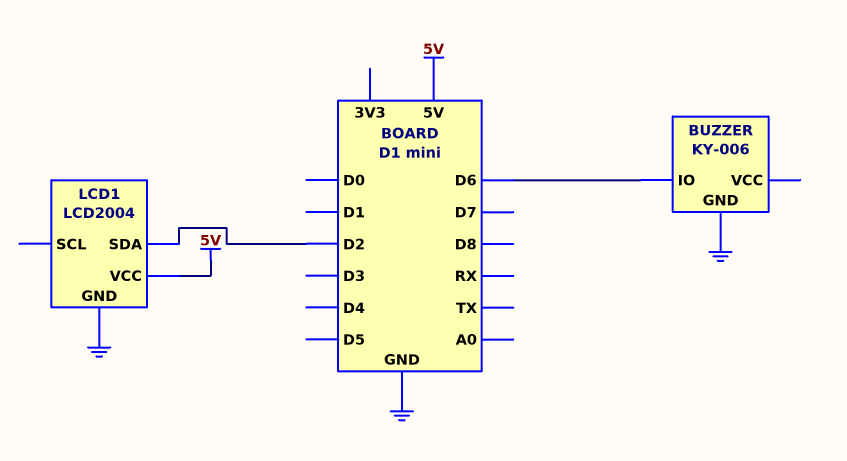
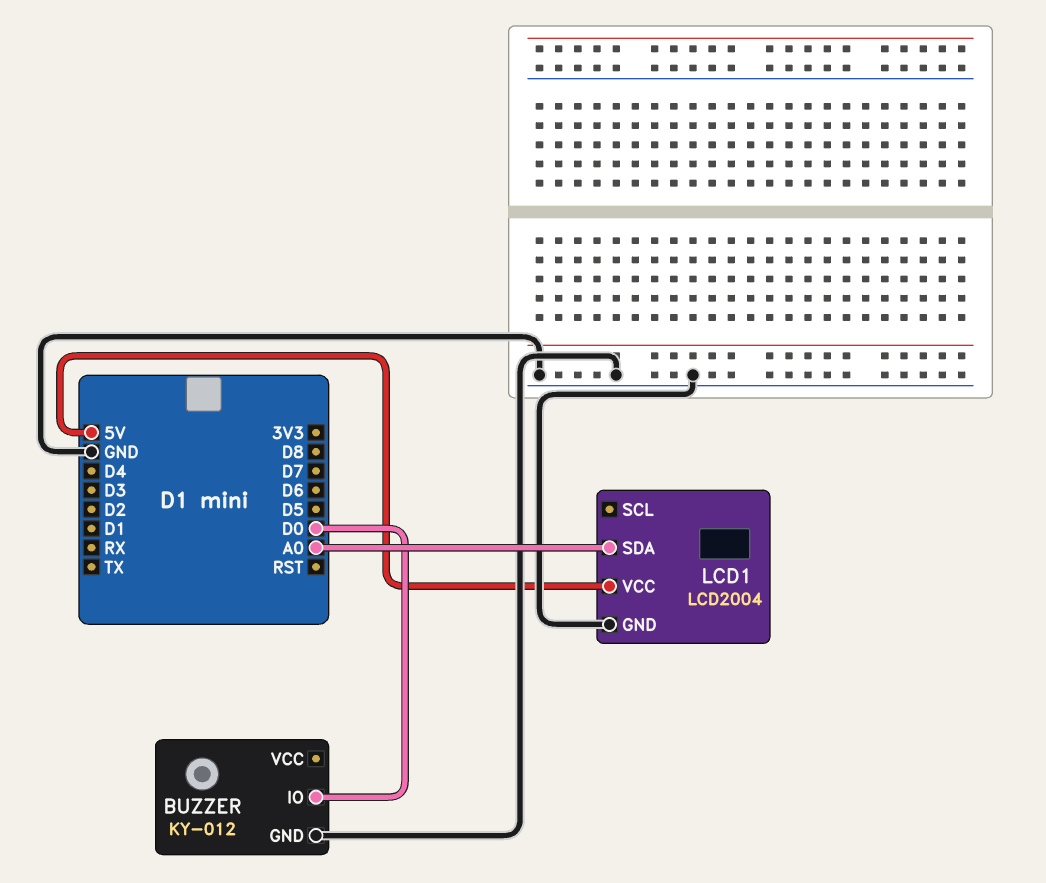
BUZZER: KY-006 -> KY-012
BUZZER pin IO: D6 -> D0
LCD1 pin SDA: D2 -> A0

